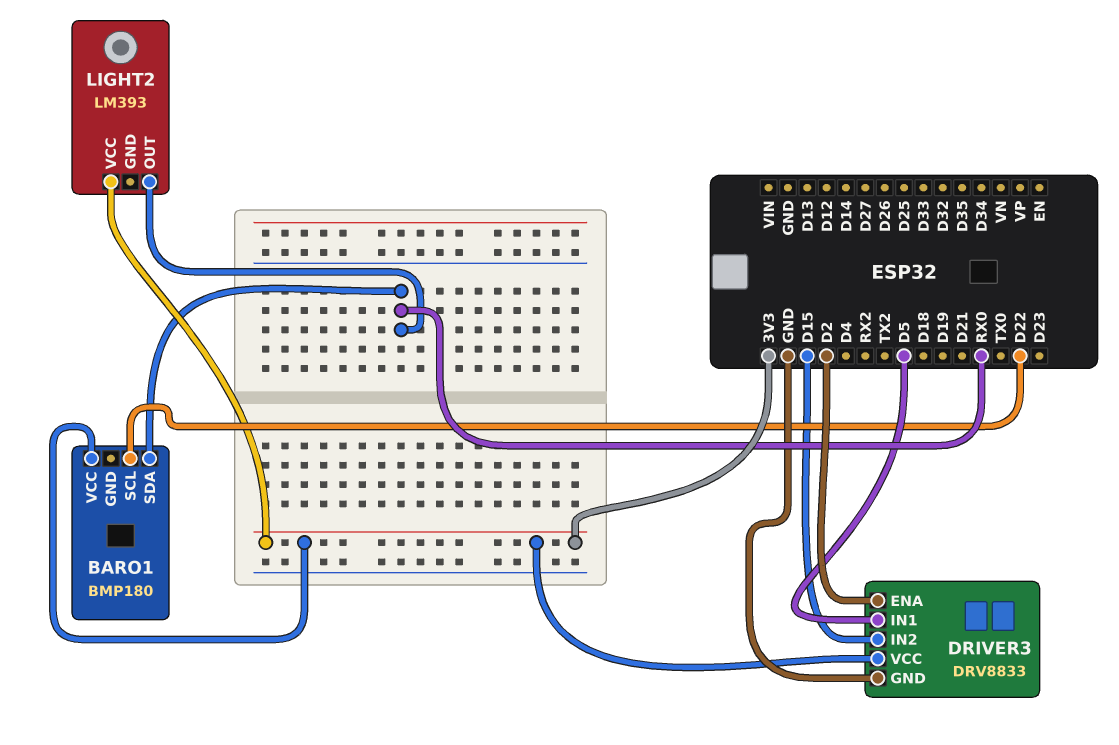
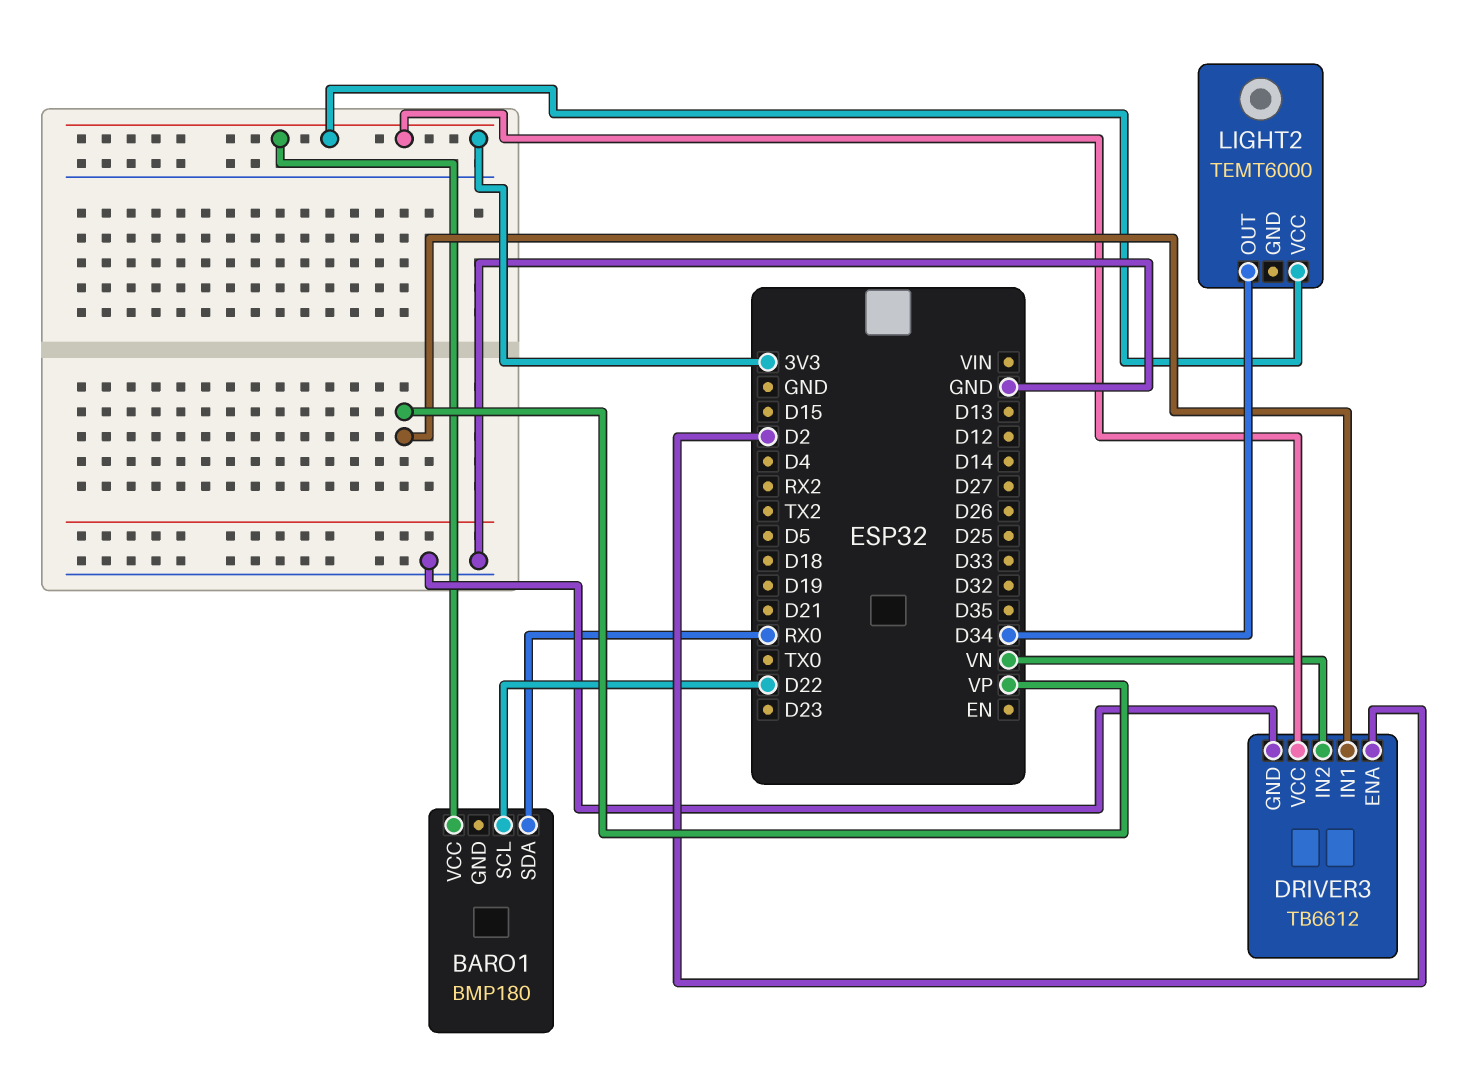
DRIVER3: DRV8833 -> TB6612
DRIVER3 pin IN1: D5 -> VP
DRIVER3 pin IN2: D15 -> VN
LIGHT2: LM393 -> TEMT6000
LIGHT2 pin OUT: RX0 -> D34

